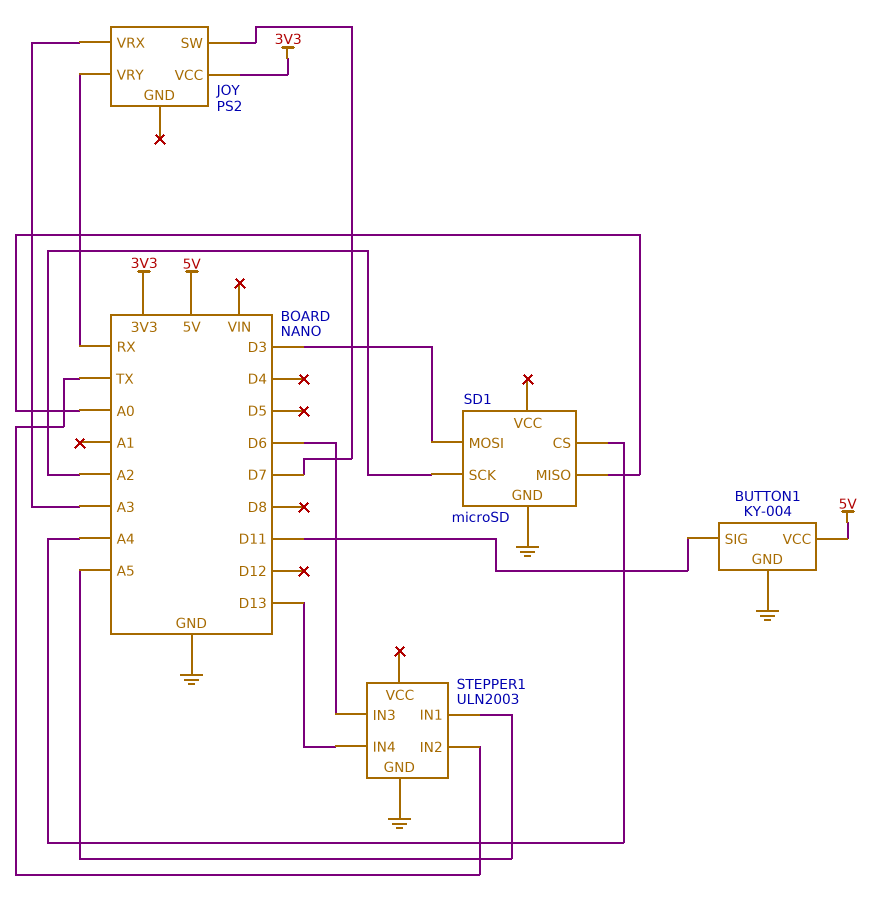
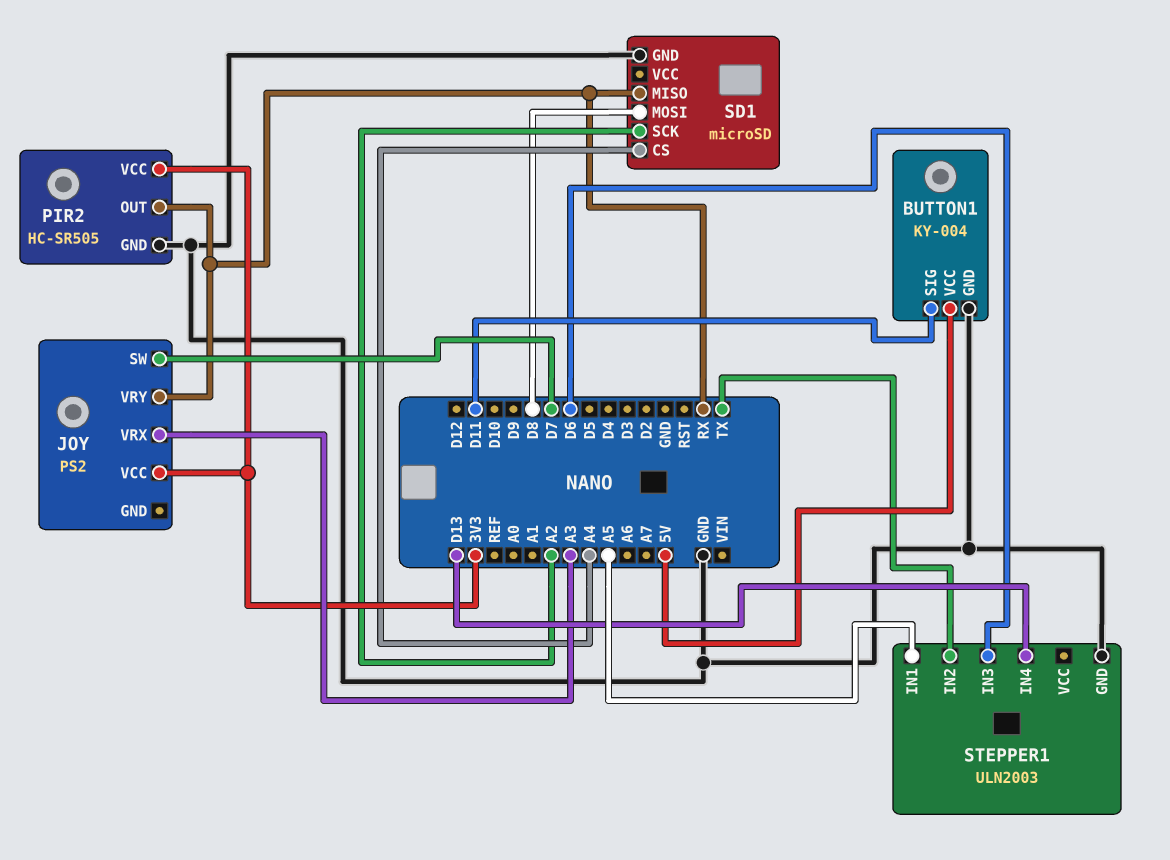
PIR2: none -> HC-SR505
PIR2 pin GND: none -> GND
PIR2 pin OUT: none -> RX
PIR2 pin VCC: none -> 3V3
SD1 pin MISO: A0 -> RX
SD1 pin MOSI: D3 -> D8

